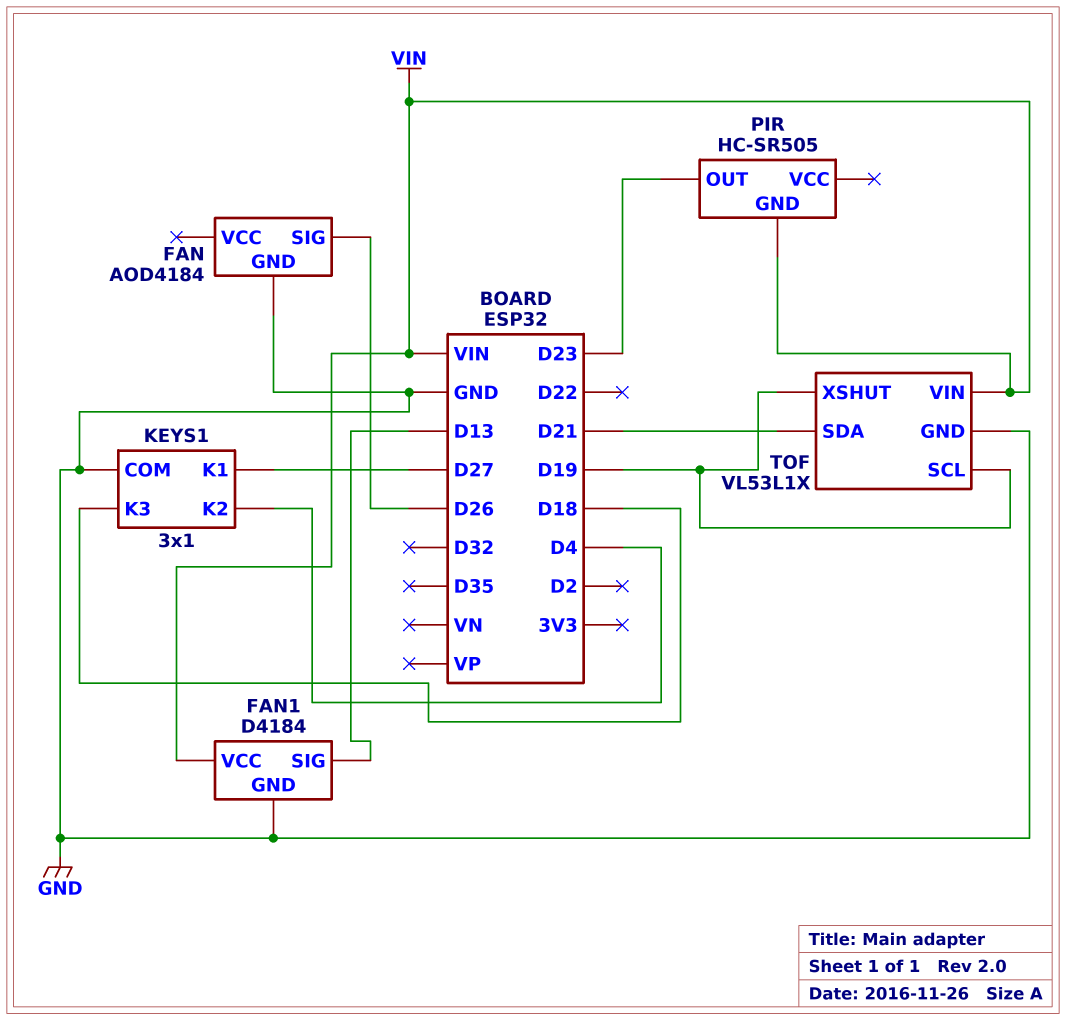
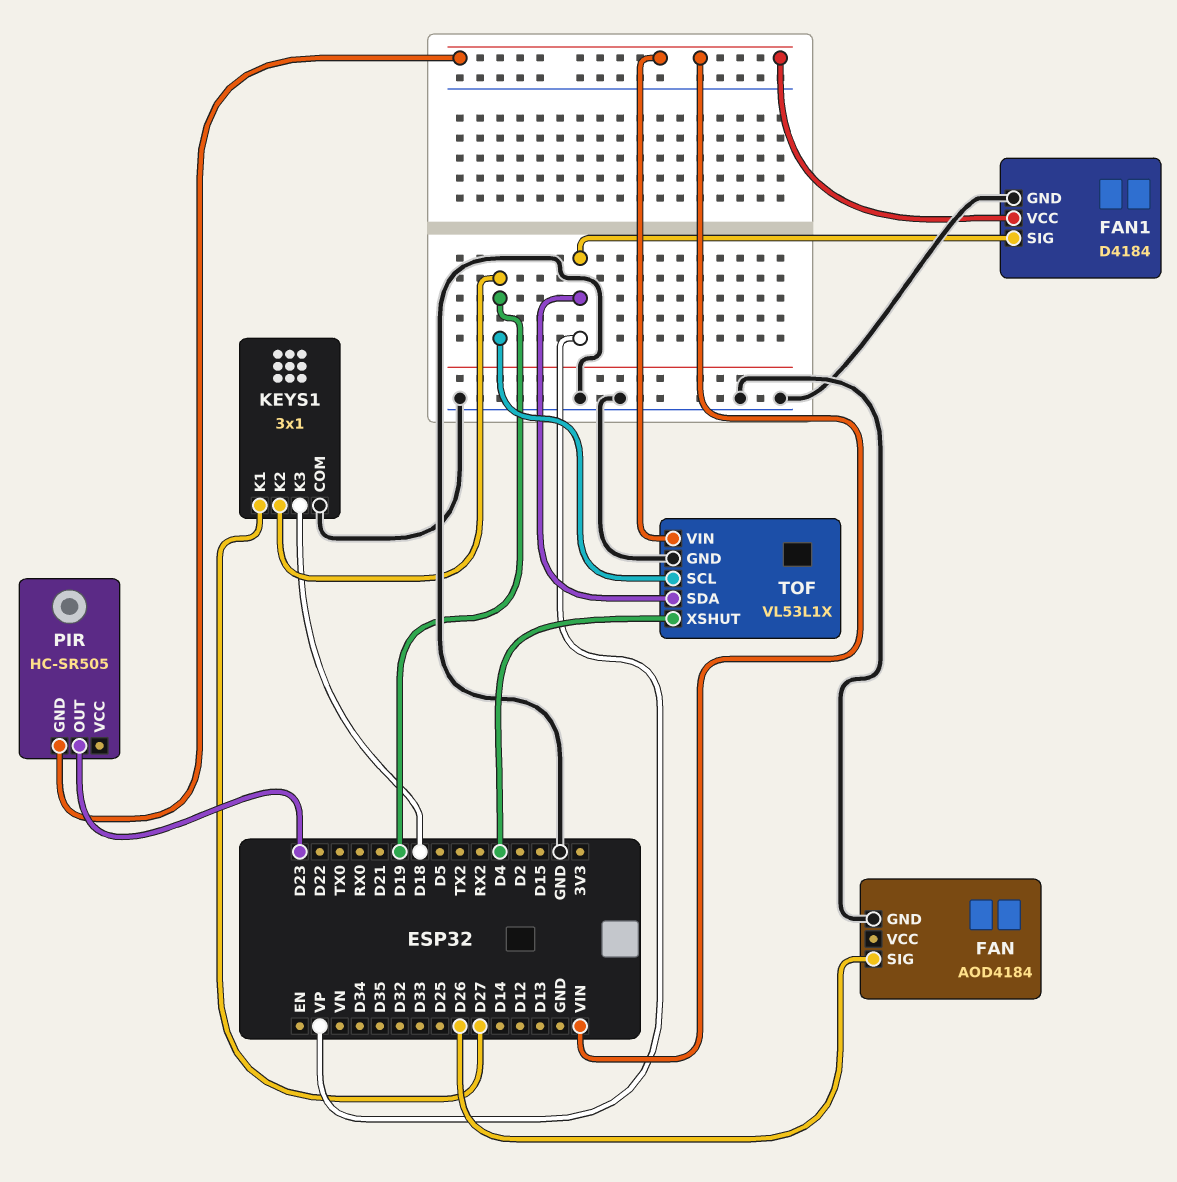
FAN1 pin SIG: D13 -> VP
KEYS1 pin K2: D4 -> D19
TOF pin SDA: D21 -> VP
TOF pin XSHUT: D19 -> D4

